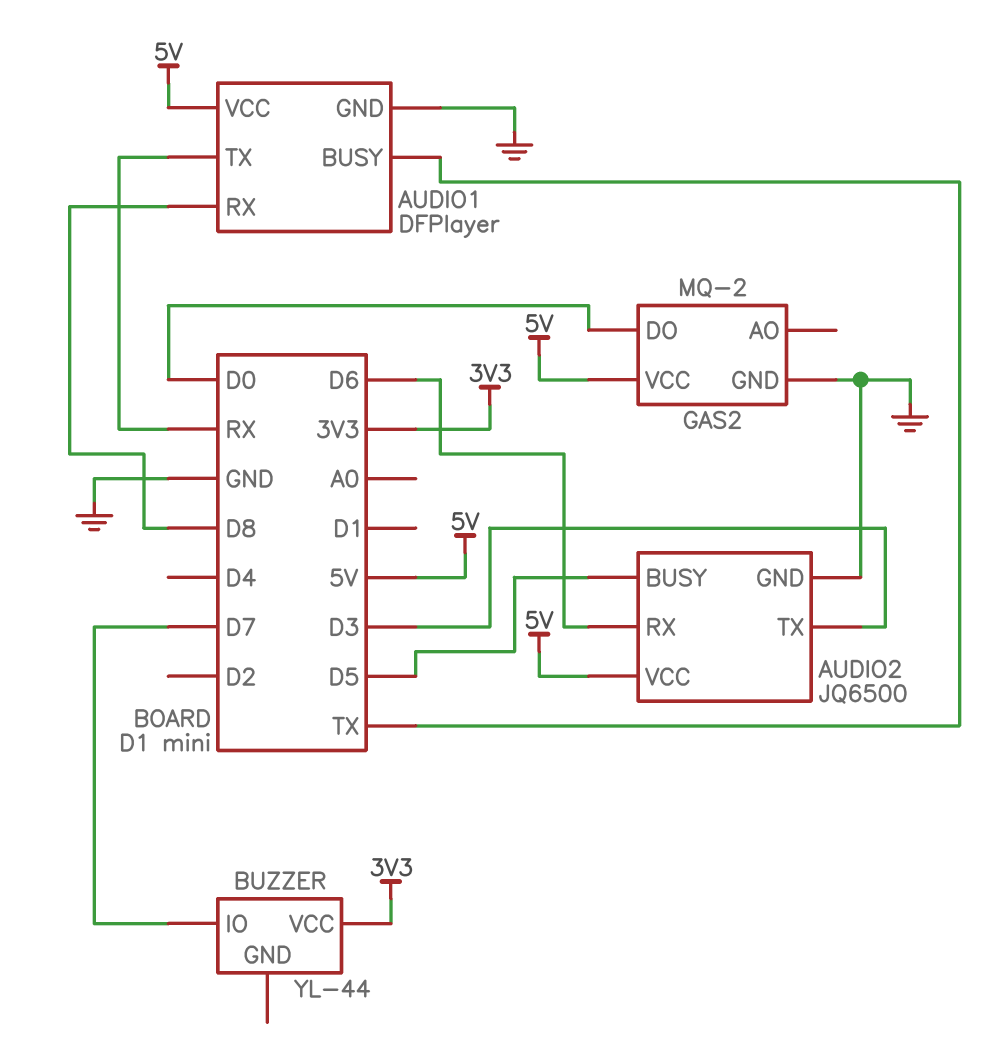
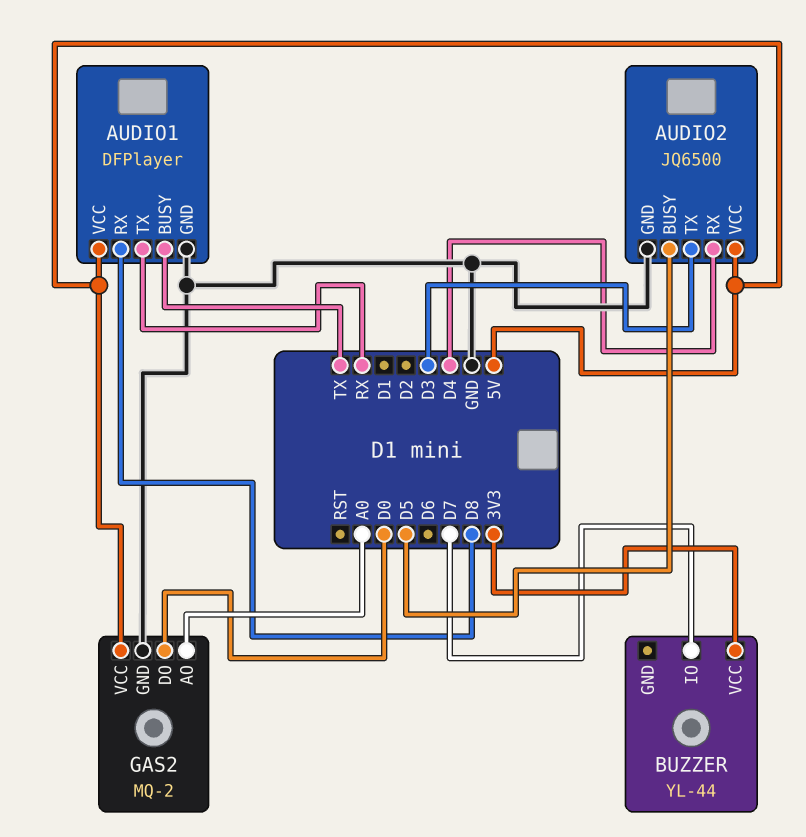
AUDIO2 pin RX: D6 -> D4
GAS2 pin AO: none -> A0

